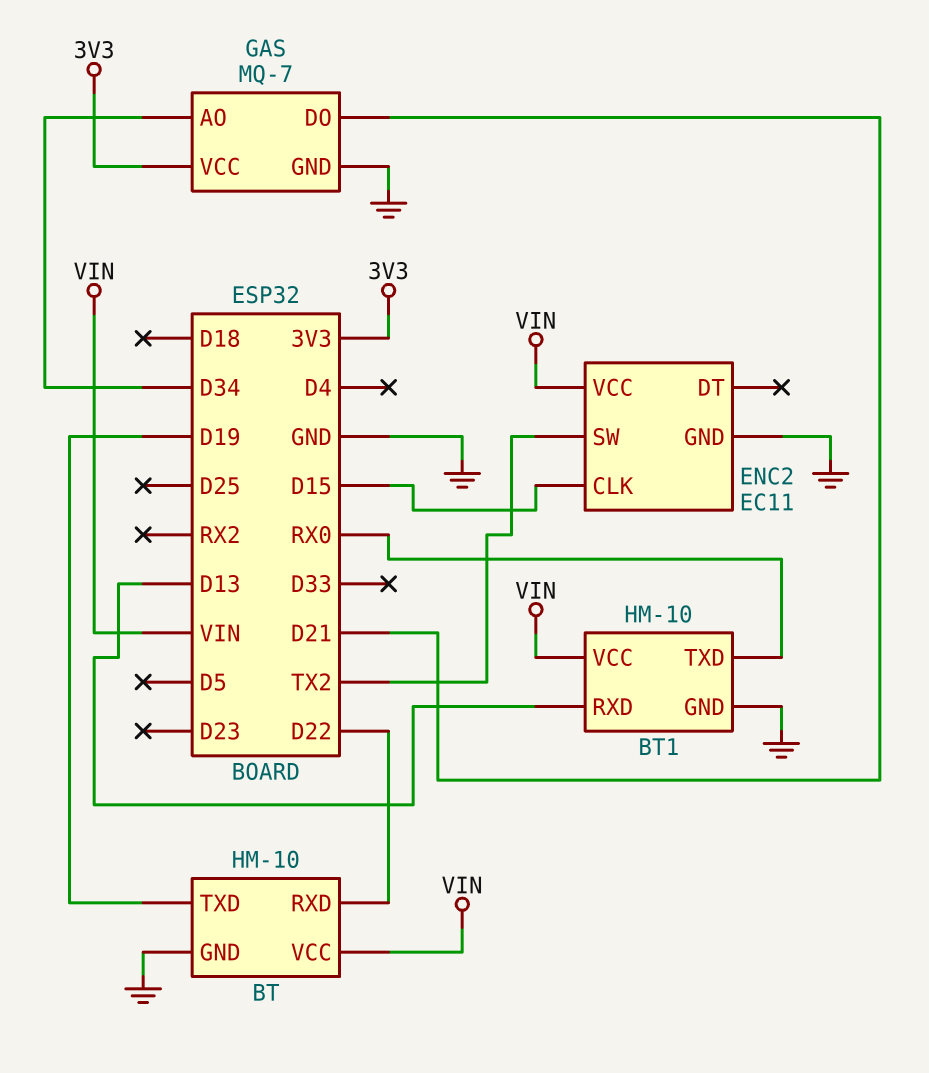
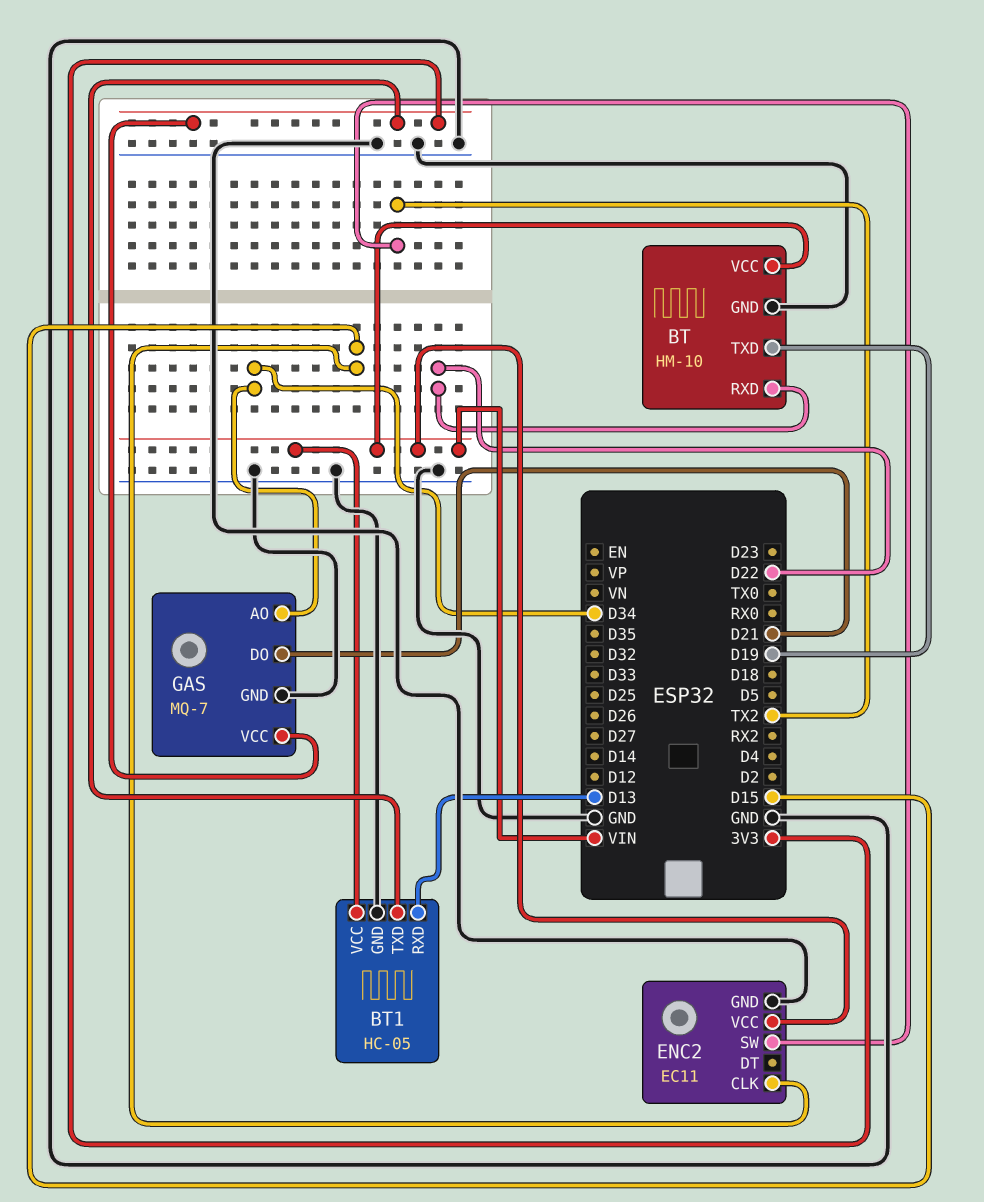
BT1: HM-10 -> HC-05
BT1 pin TXD: RX0 -> 3V3

